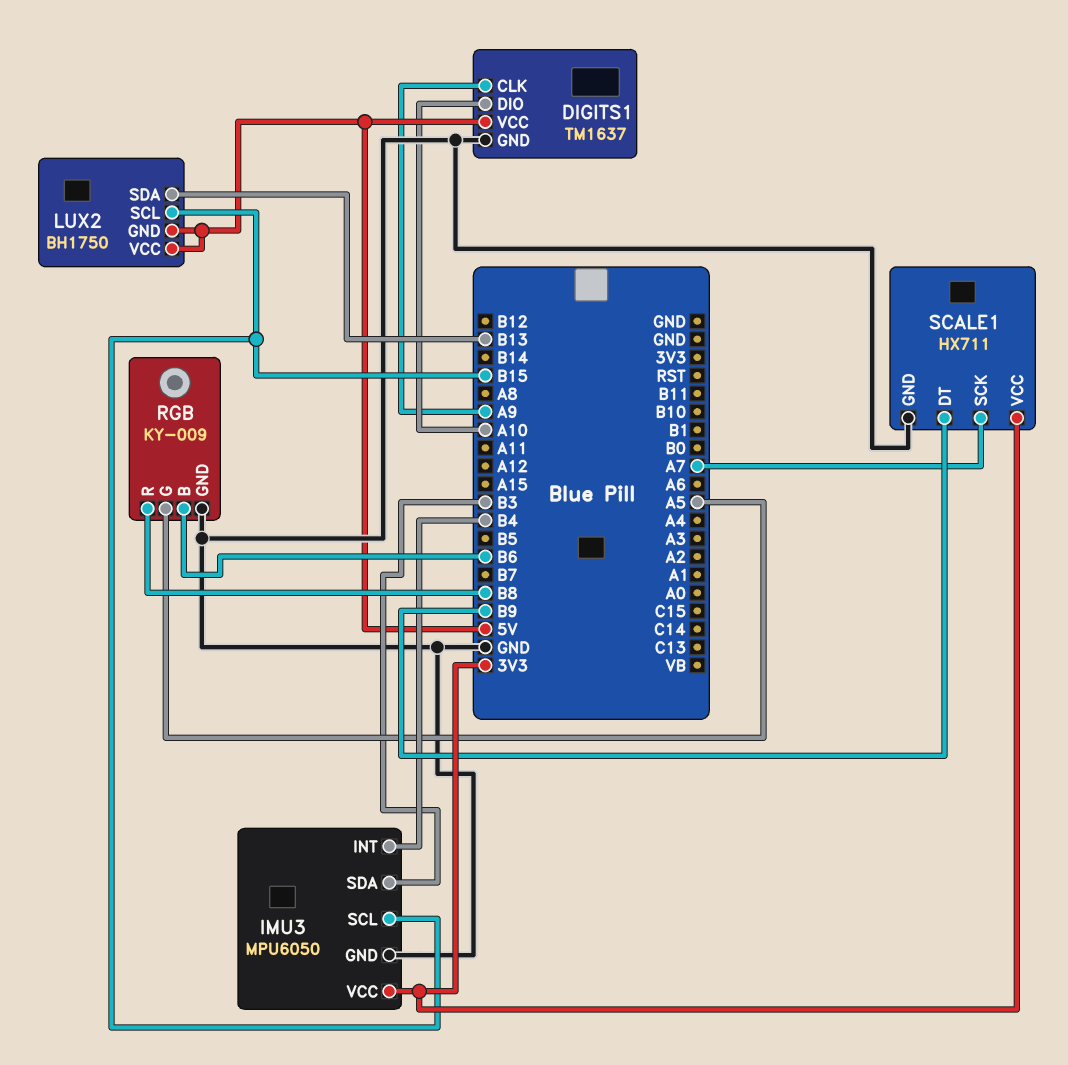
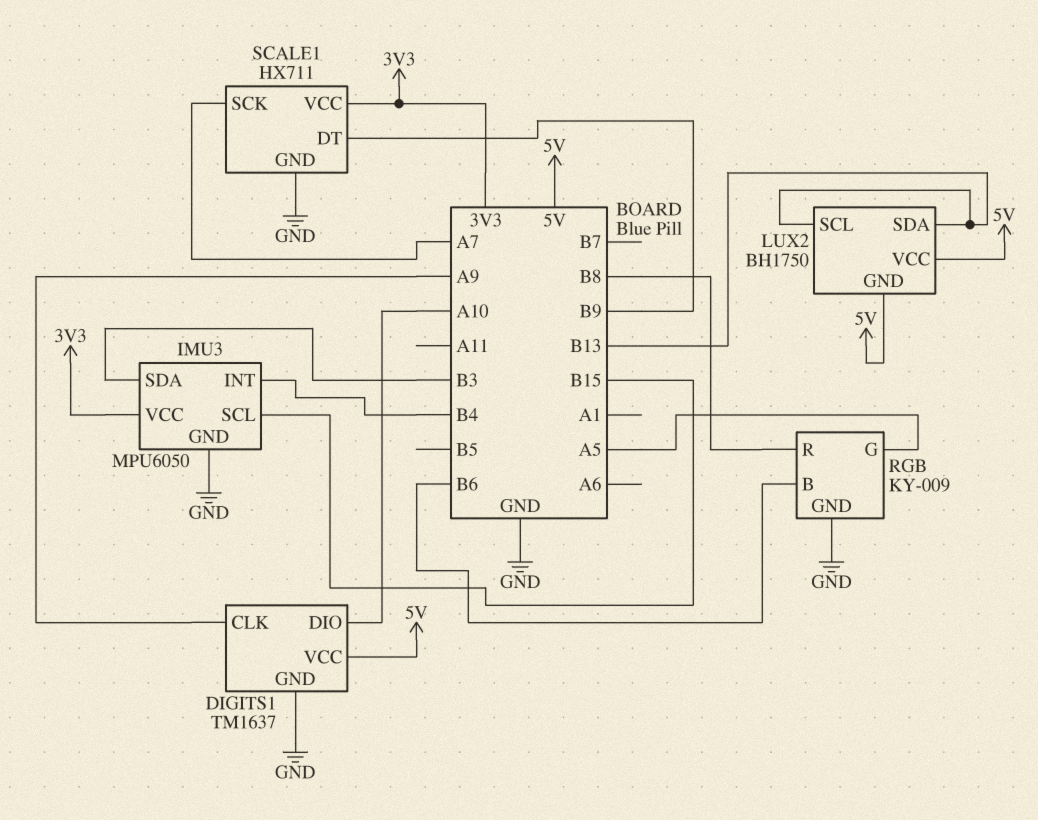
LUX2 pin SCL: B15 -> B13

